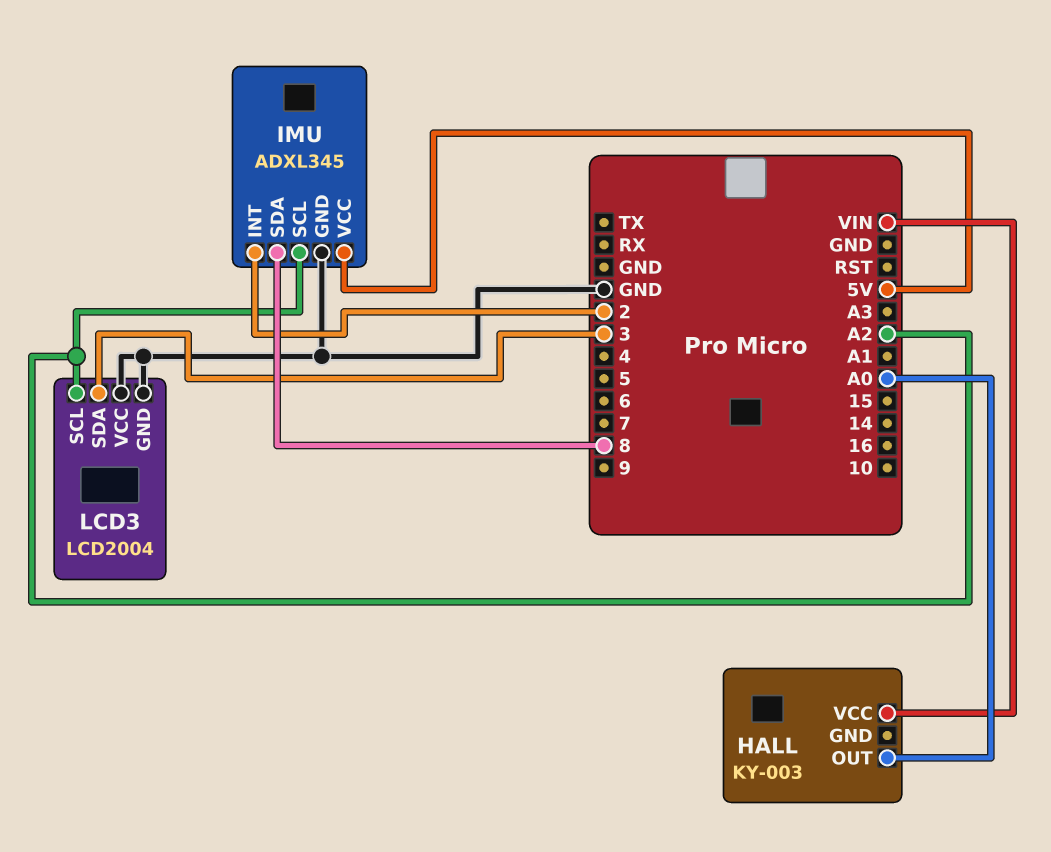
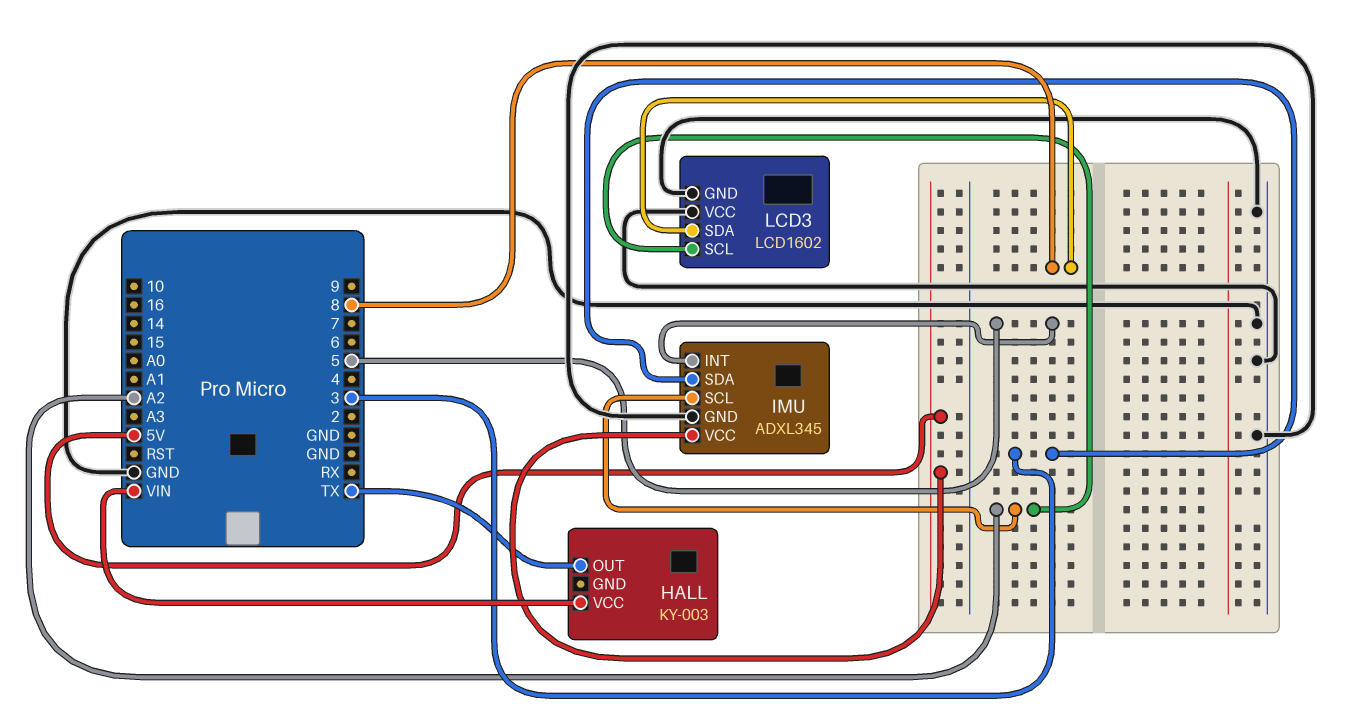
HALL pin OUT: A0 -> TX
IMU pin INT: 2 -> 5
IMU pin SDA: 8 -> 3
LCD3: LCD2004 -> LCD1602
LCD3 pin SDA: 3 -> 8

